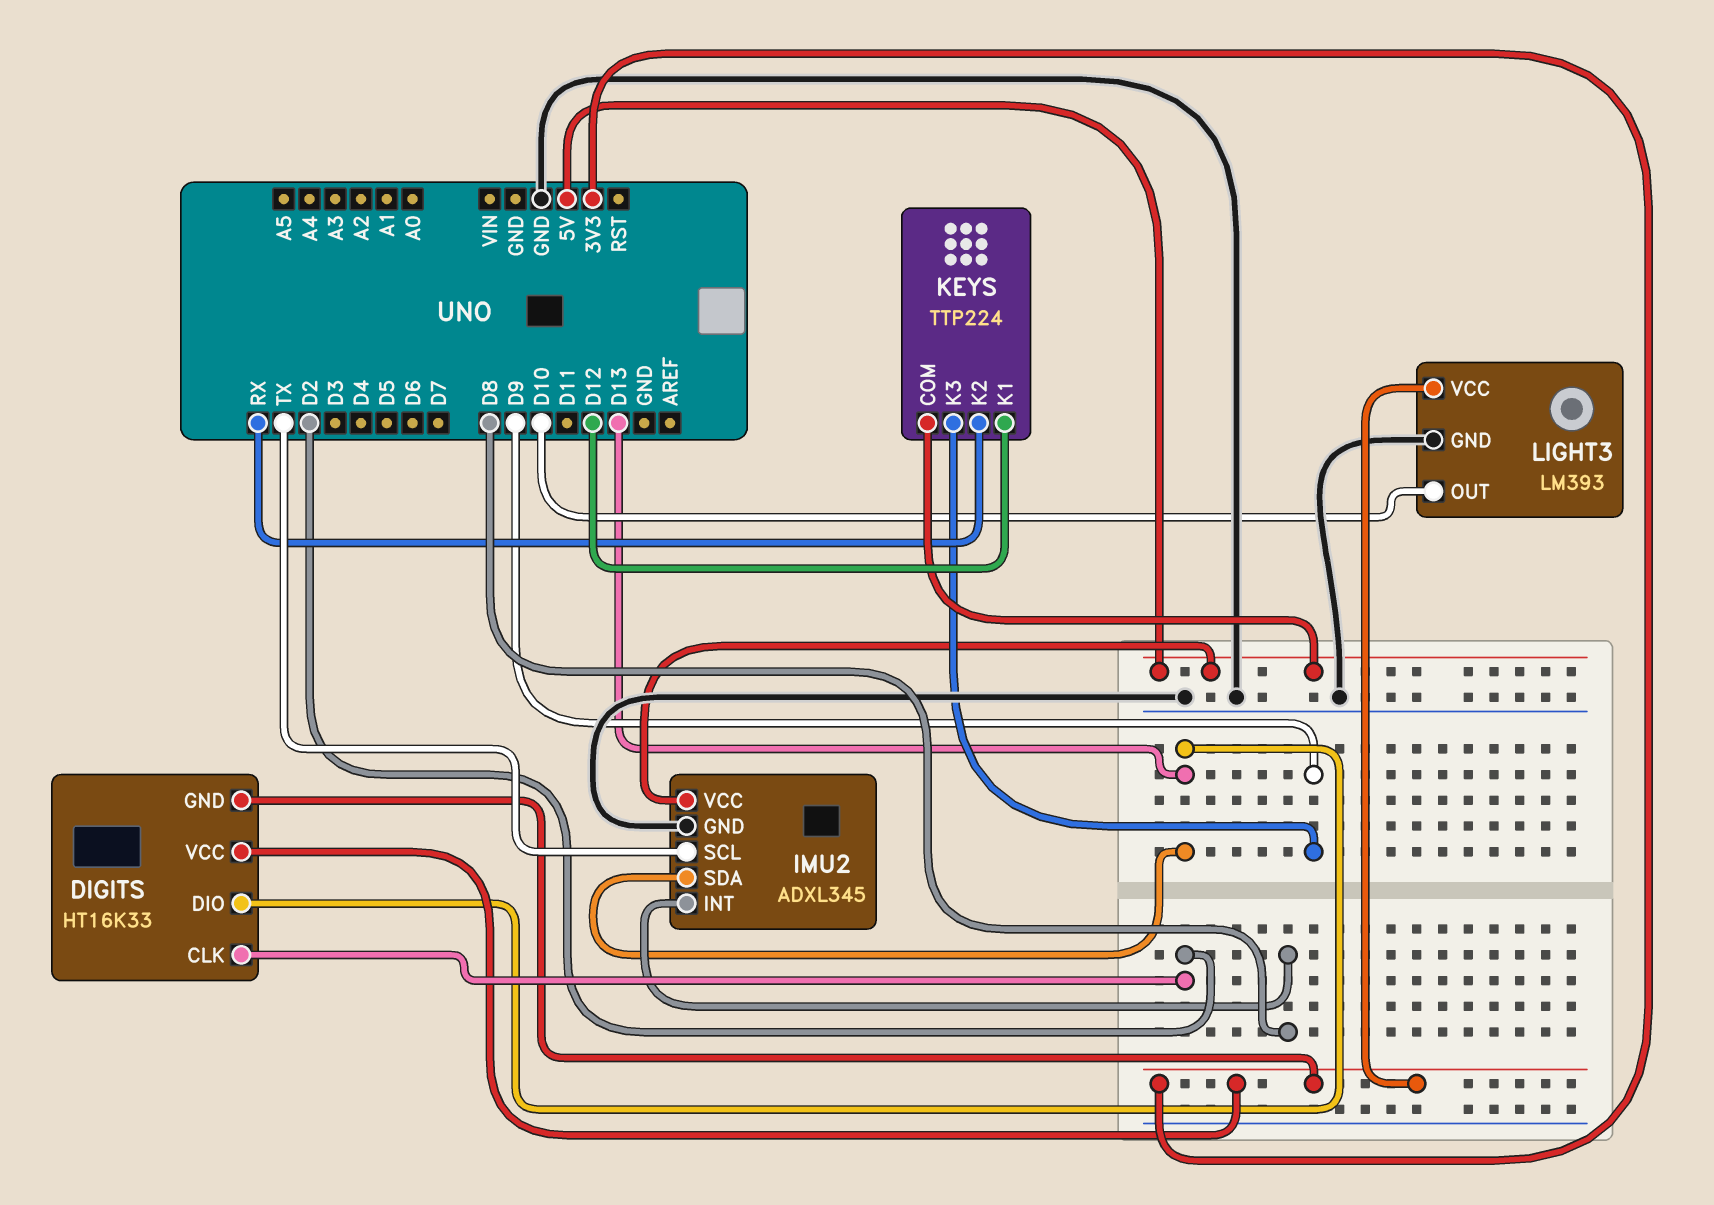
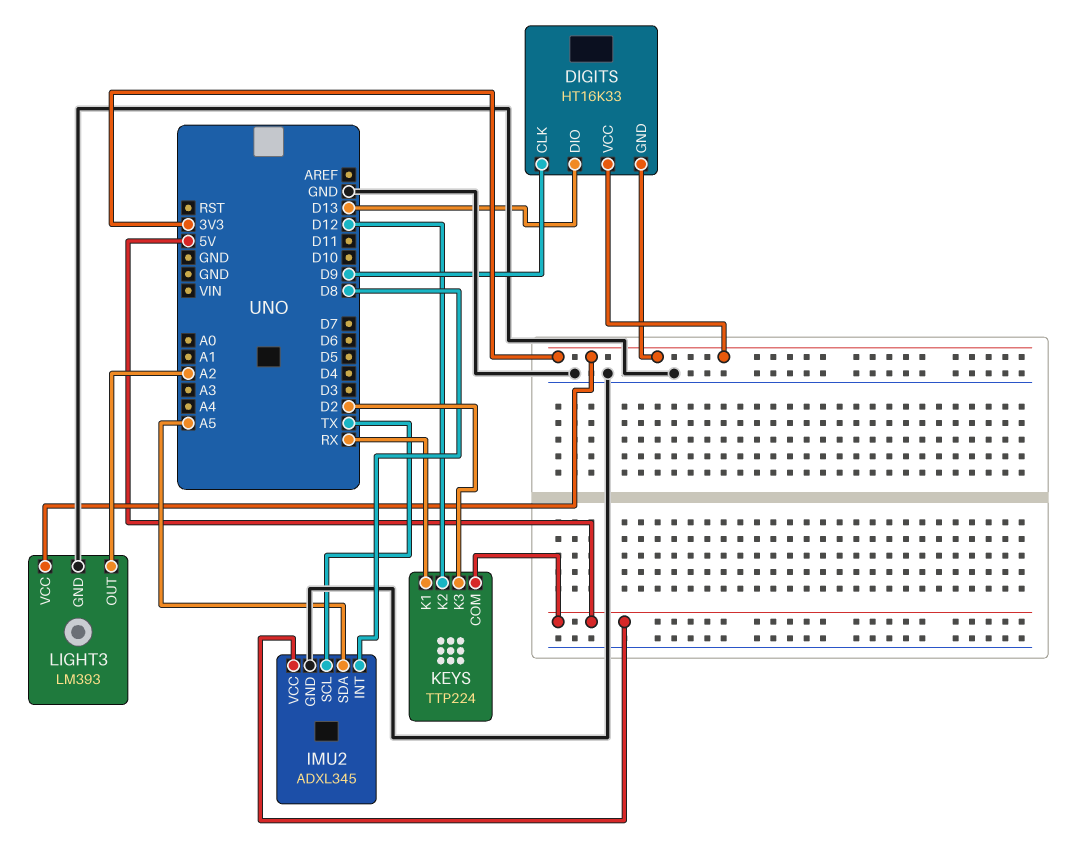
DIGITS pin CLK: D2 -> D9
IMU2 pin SDA: D13 -> A5
KEYS pin K1: D12 -> RX
KEYS pin K2: RX -> D12
KEYS pin K3: D9 -> D2
LIGHT3 pin OUT: D10 -> A2

